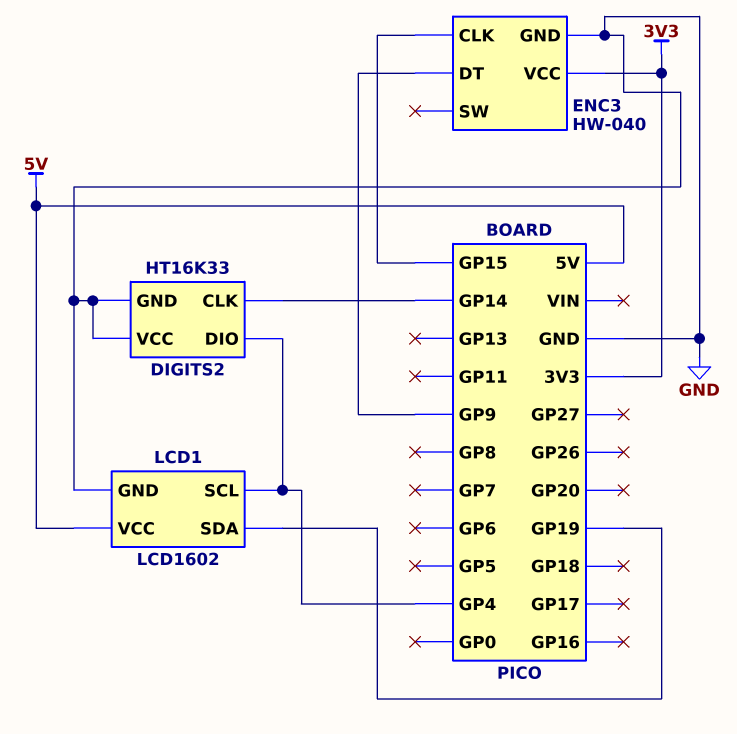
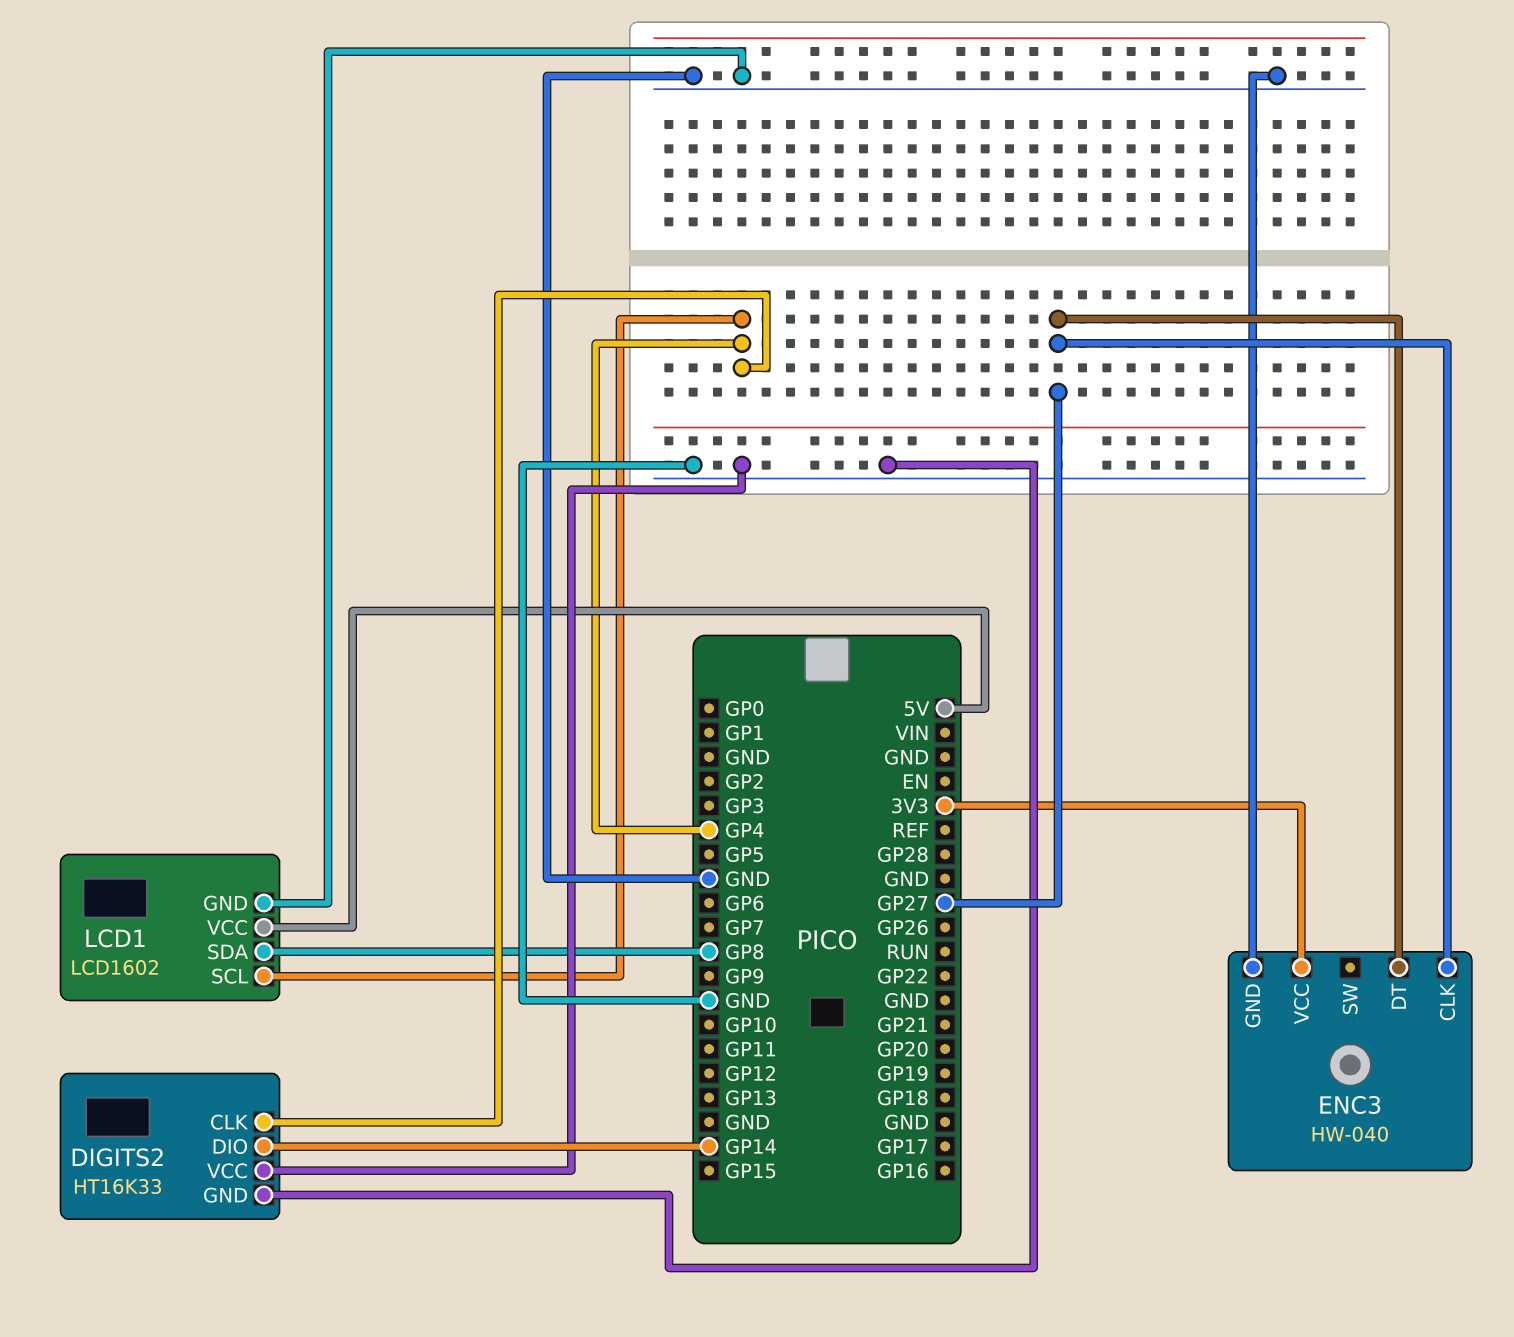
DIGITS2 pin CLK: GP14 -> GP4
DIGITS2 pin DIO: GP4 -> GP14
ENC3 pin CLK: GP15 -> GP27
ENC3 pin DT: GP9 -> GP27
LCD1 pin SDA: GP19 -> GP8

